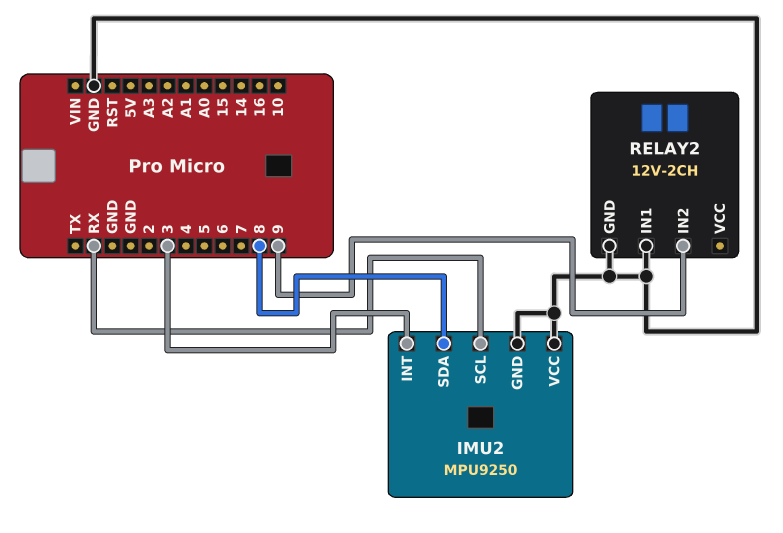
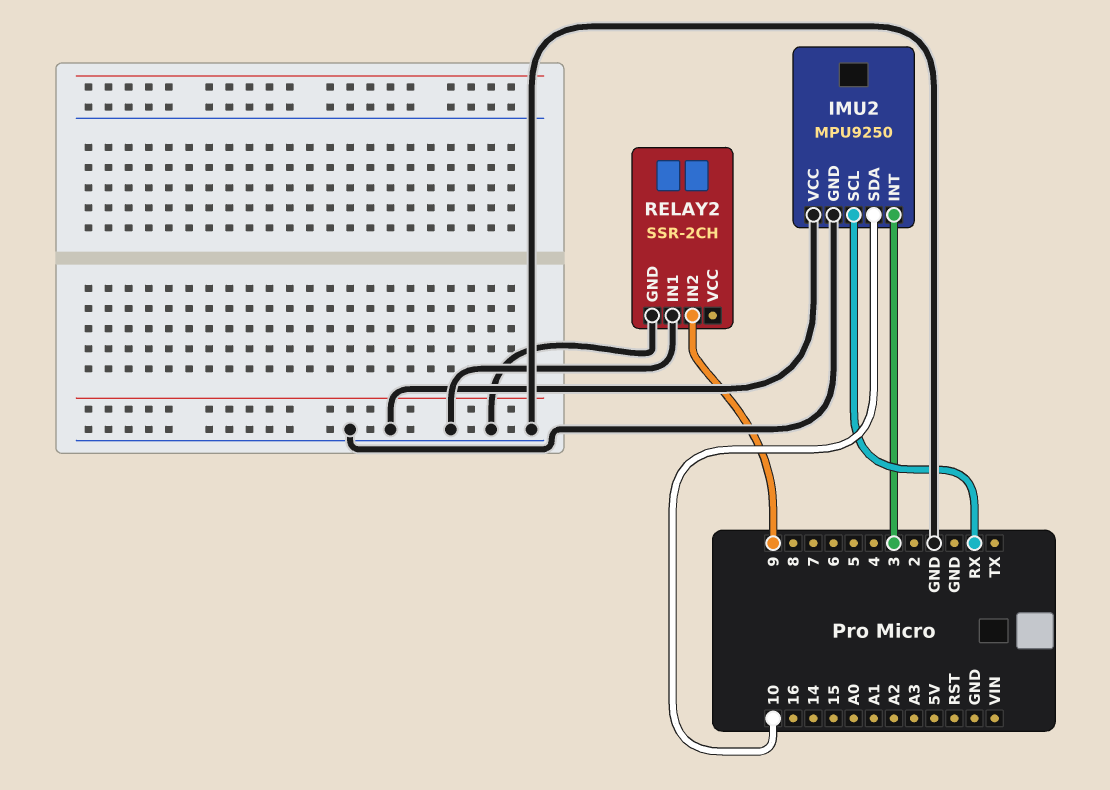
IMU2 pin SDA: 8 -> 10
RELAY2: 12V-2CH -> SSR-2CH

